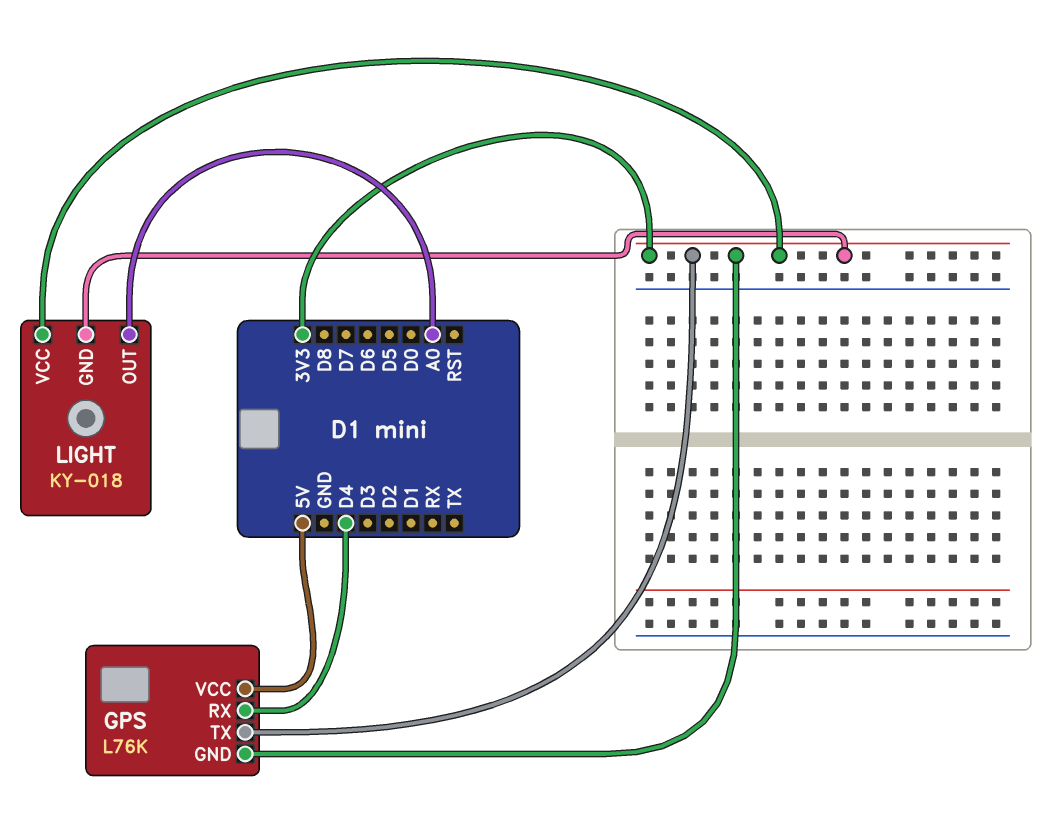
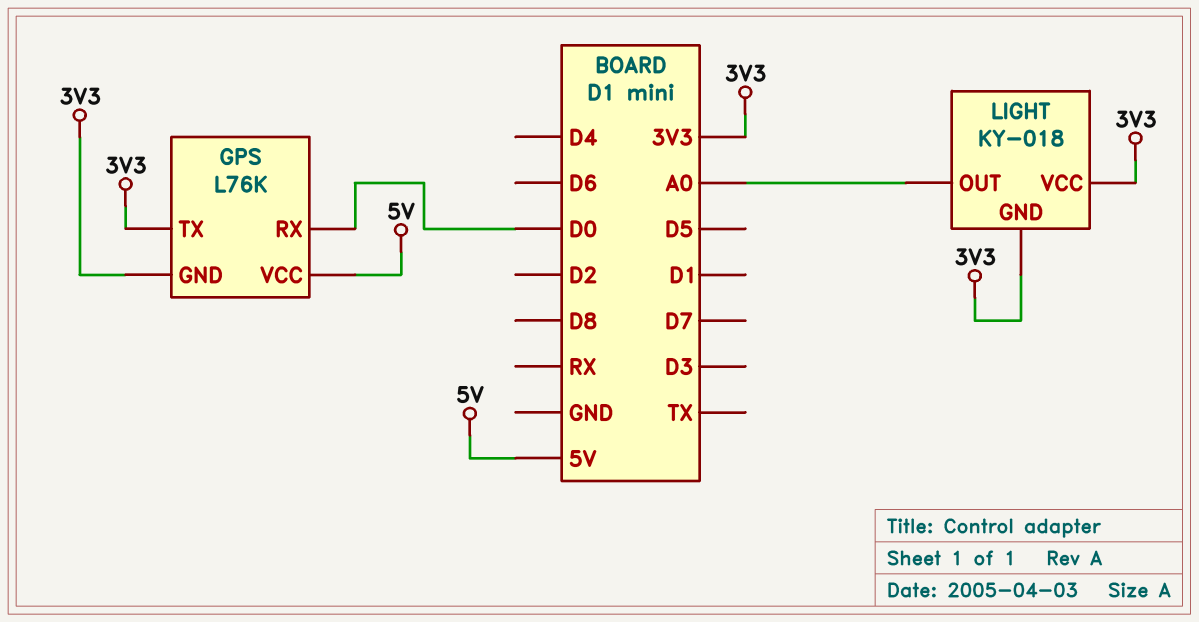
GPS pin RX: D4 -> D0

